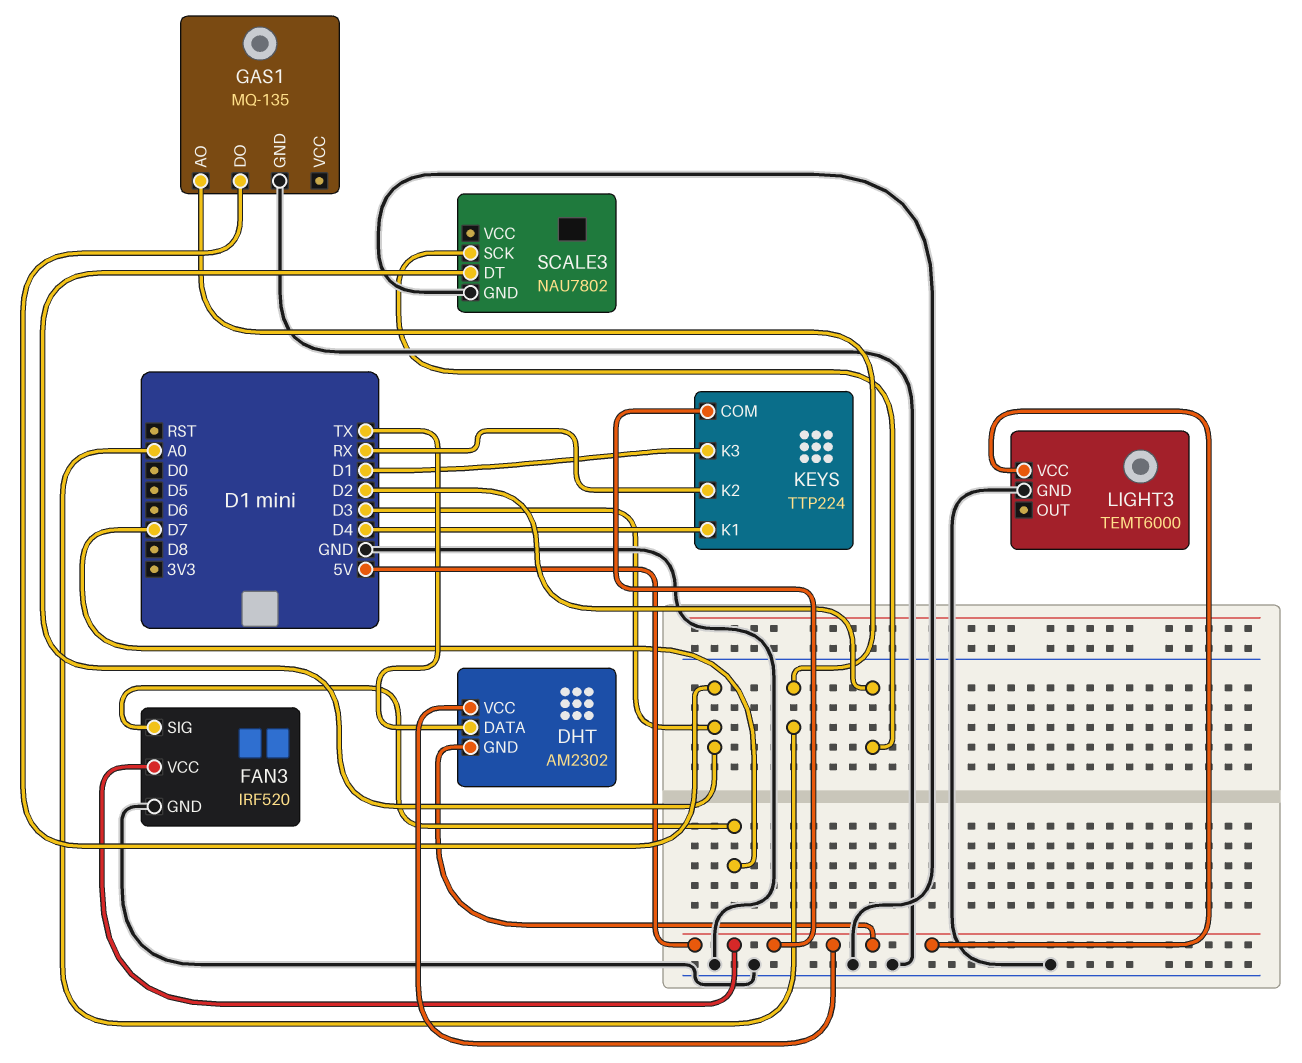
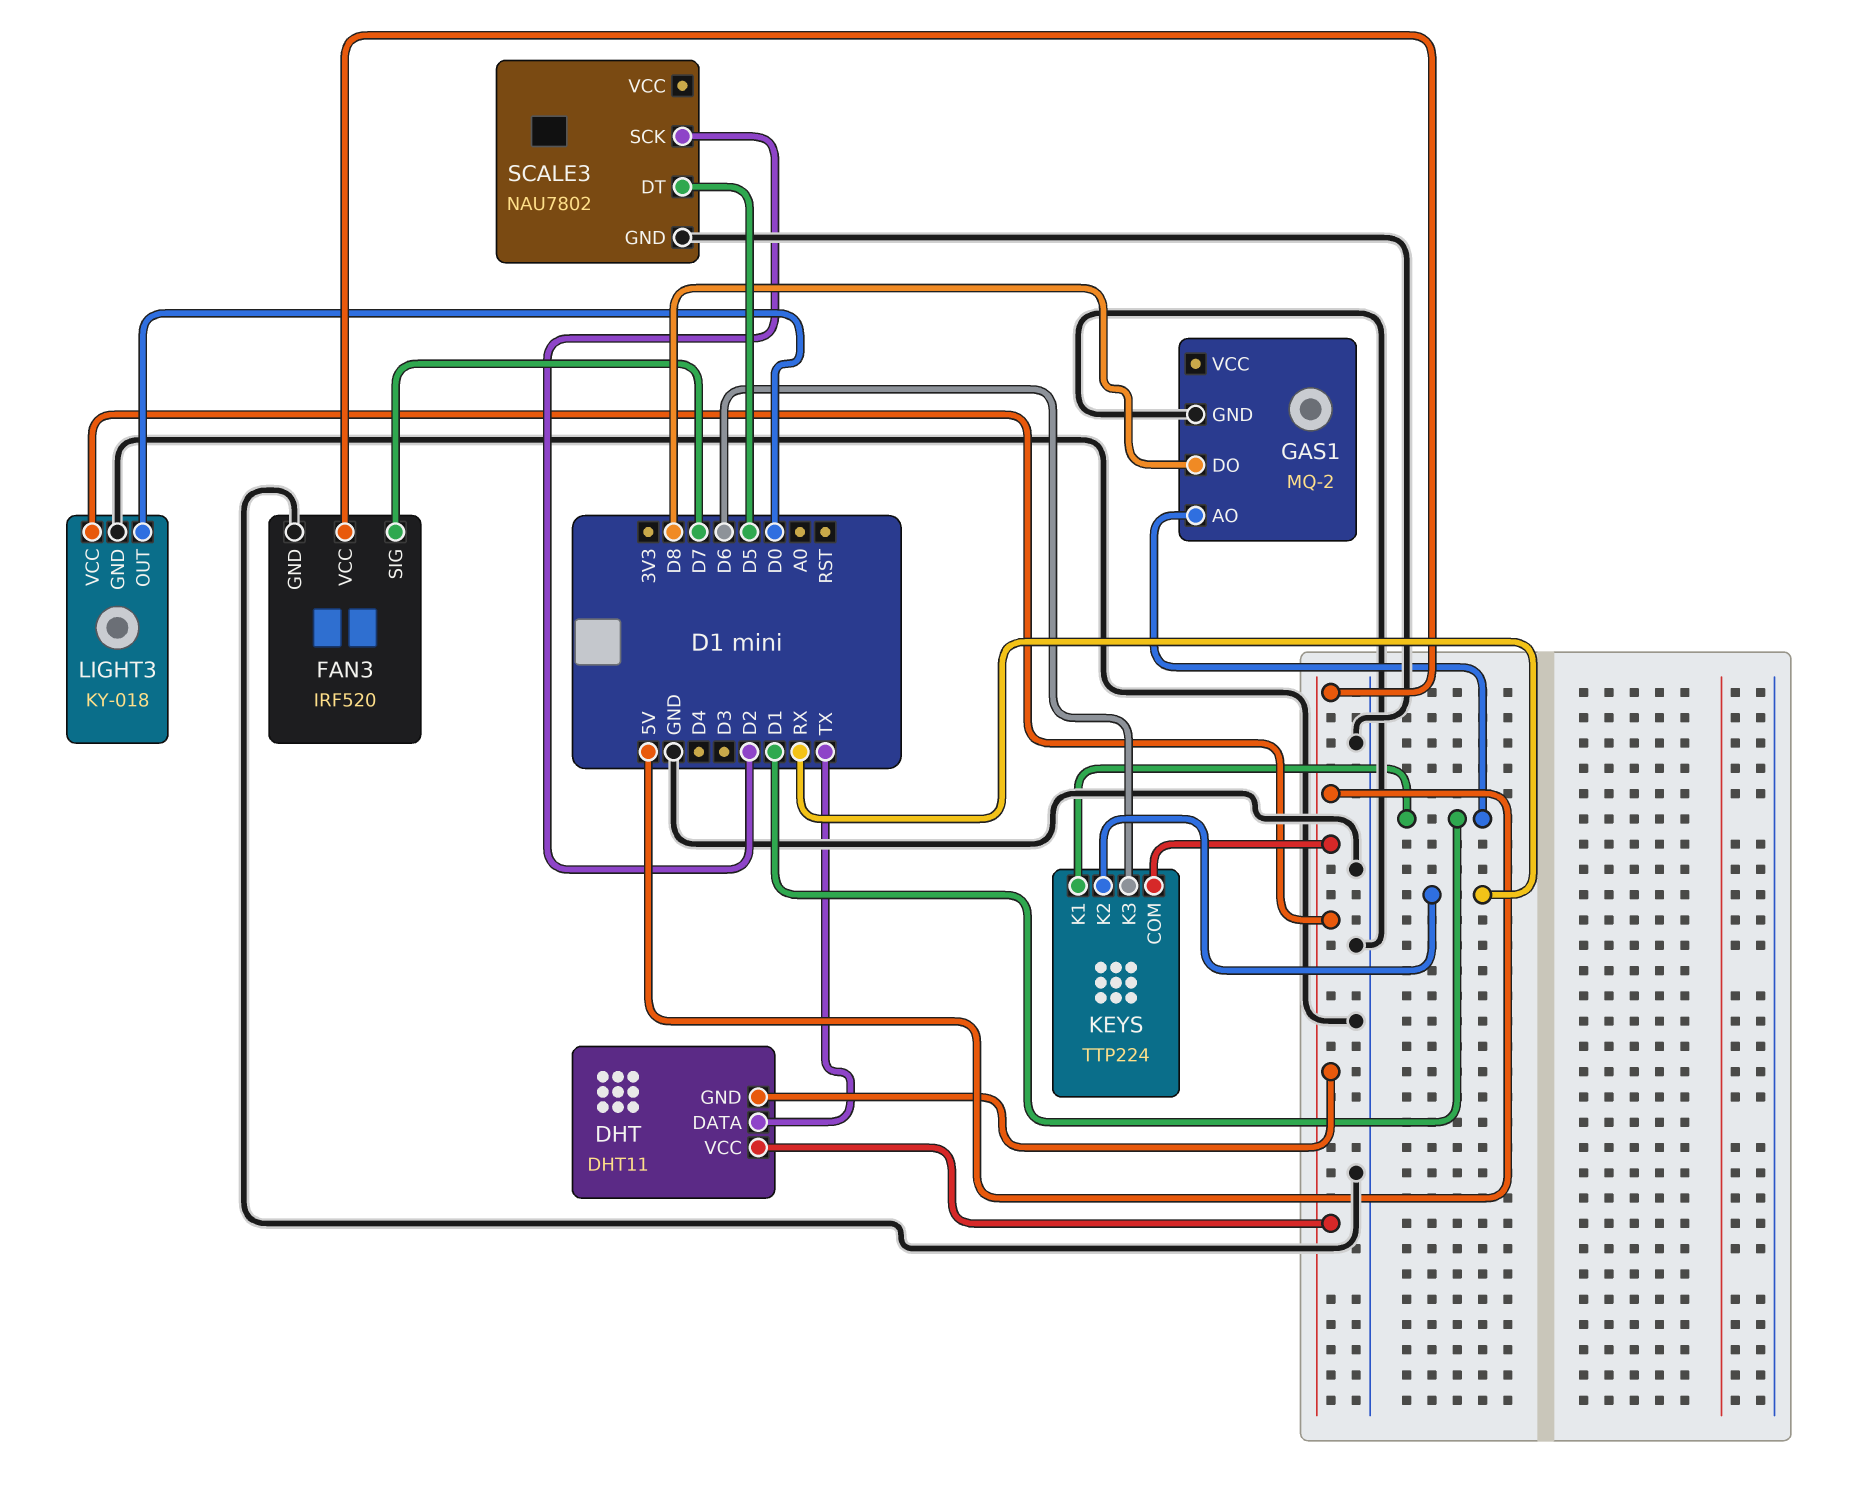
DHT: AM2302 -> DHT11
GAS1: MQ-135 -> MQ-2
GAS1 pin AO: A0 -> D1
GAS1 pin DO: D3 -> D8
KEYS pin K1: D4 -> D1
KEYS pin K3: D1 -> D6
LIGHT3: TEMT6000 -> KY-018
LIGHT3 pin OUT: none -> D0
SCALE3 pin DT: D3 -> D5

